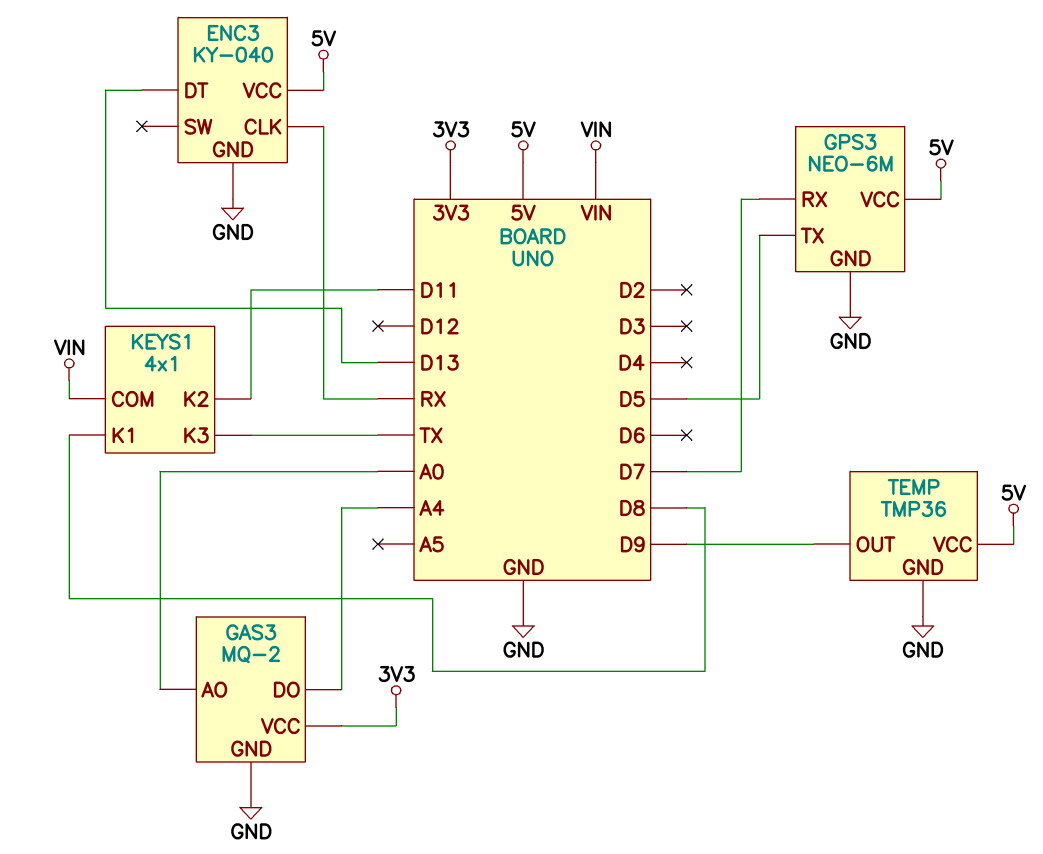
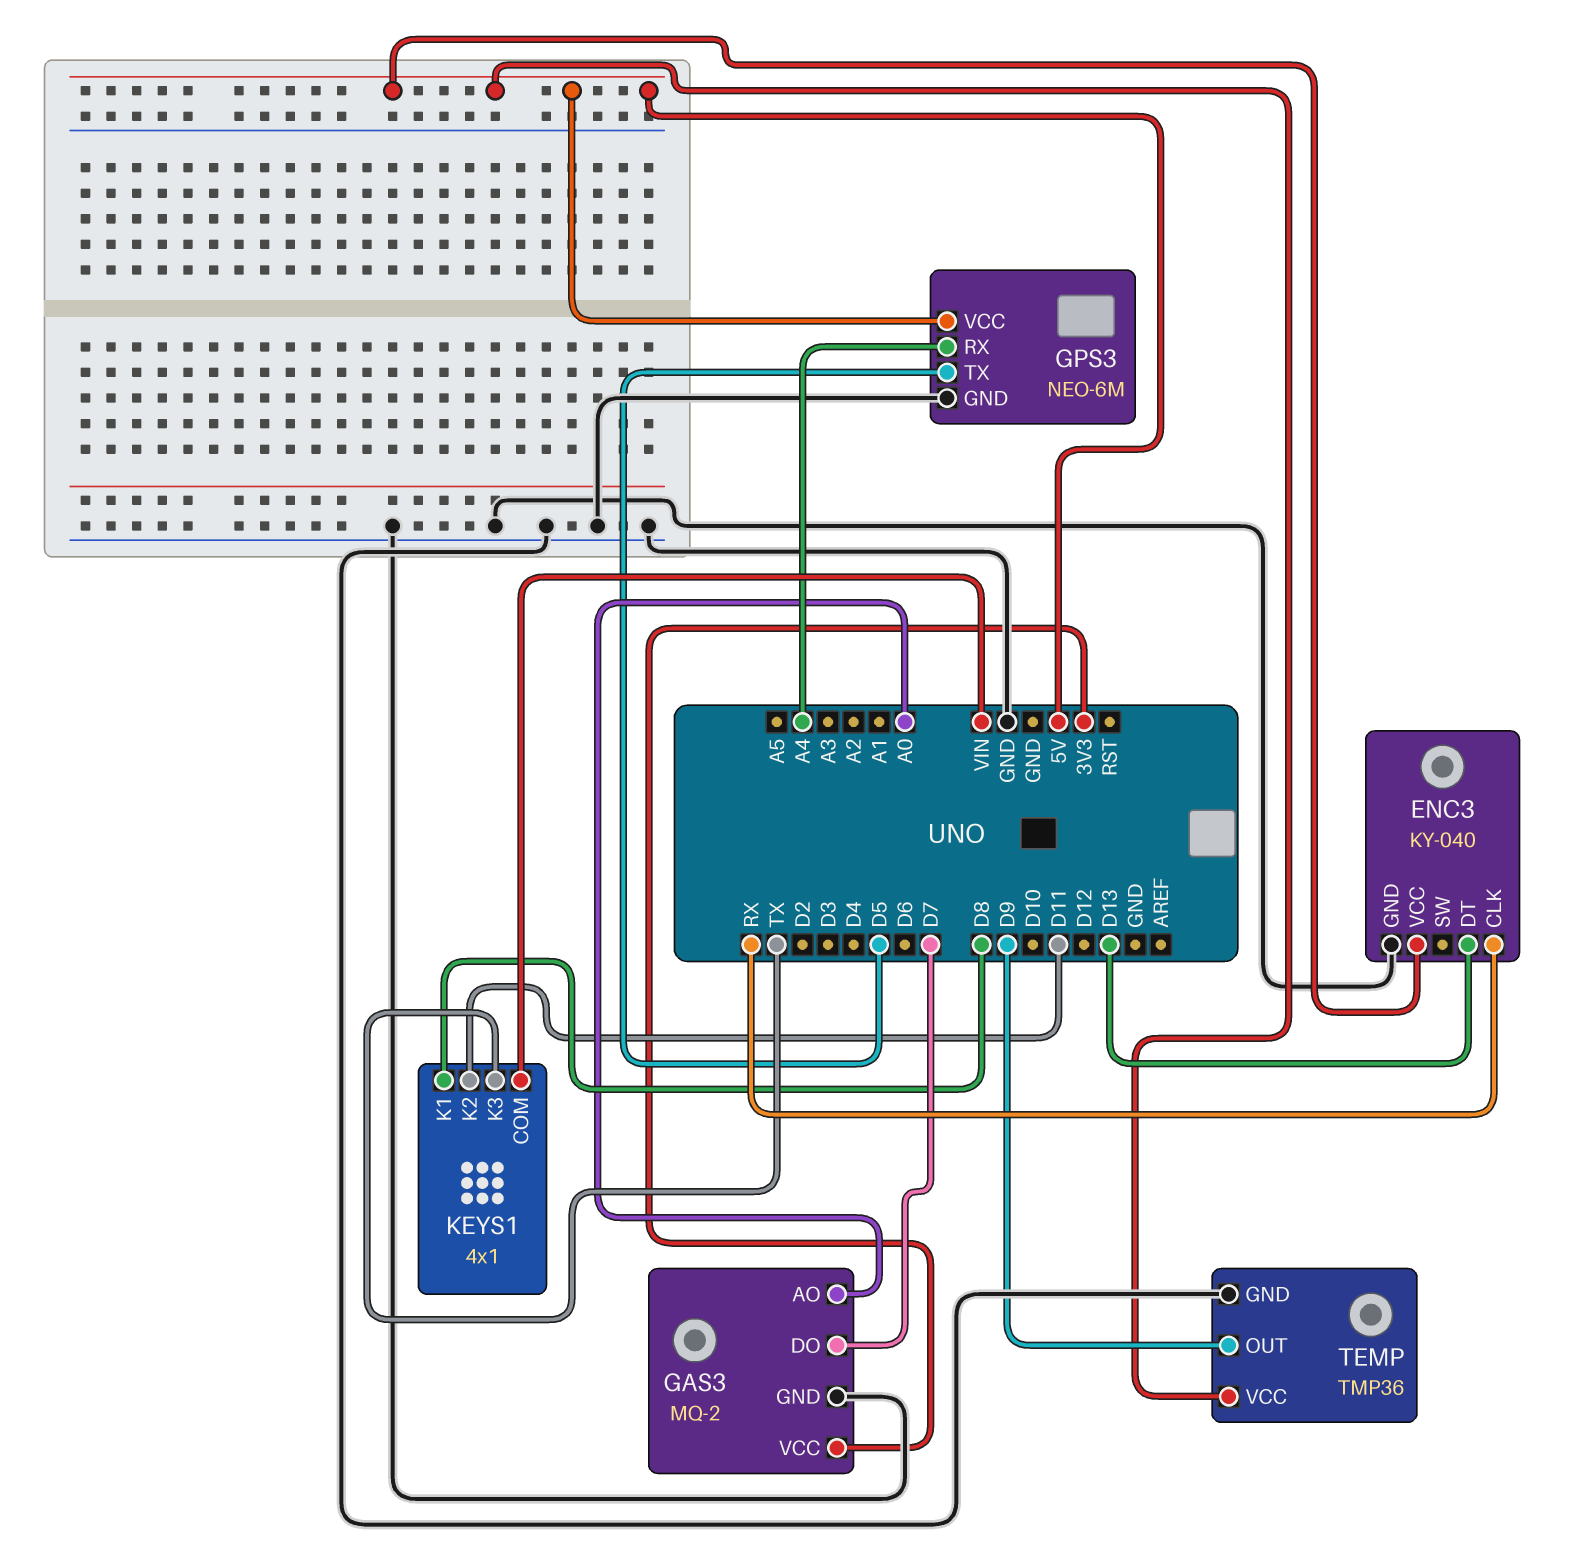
GAS3 pin DO: A4 -> D7
GPS3 pin RX: D7 -> A4

